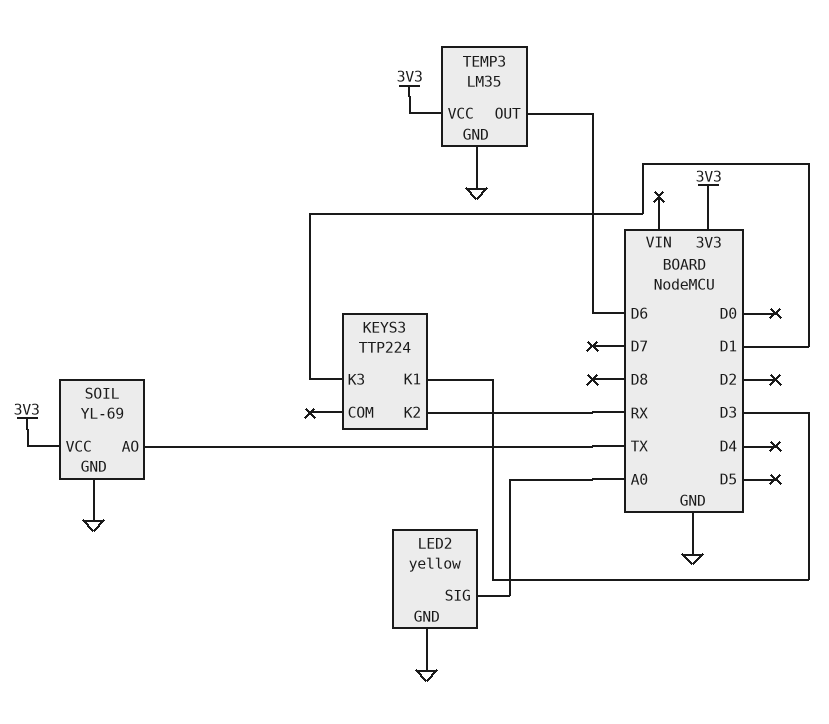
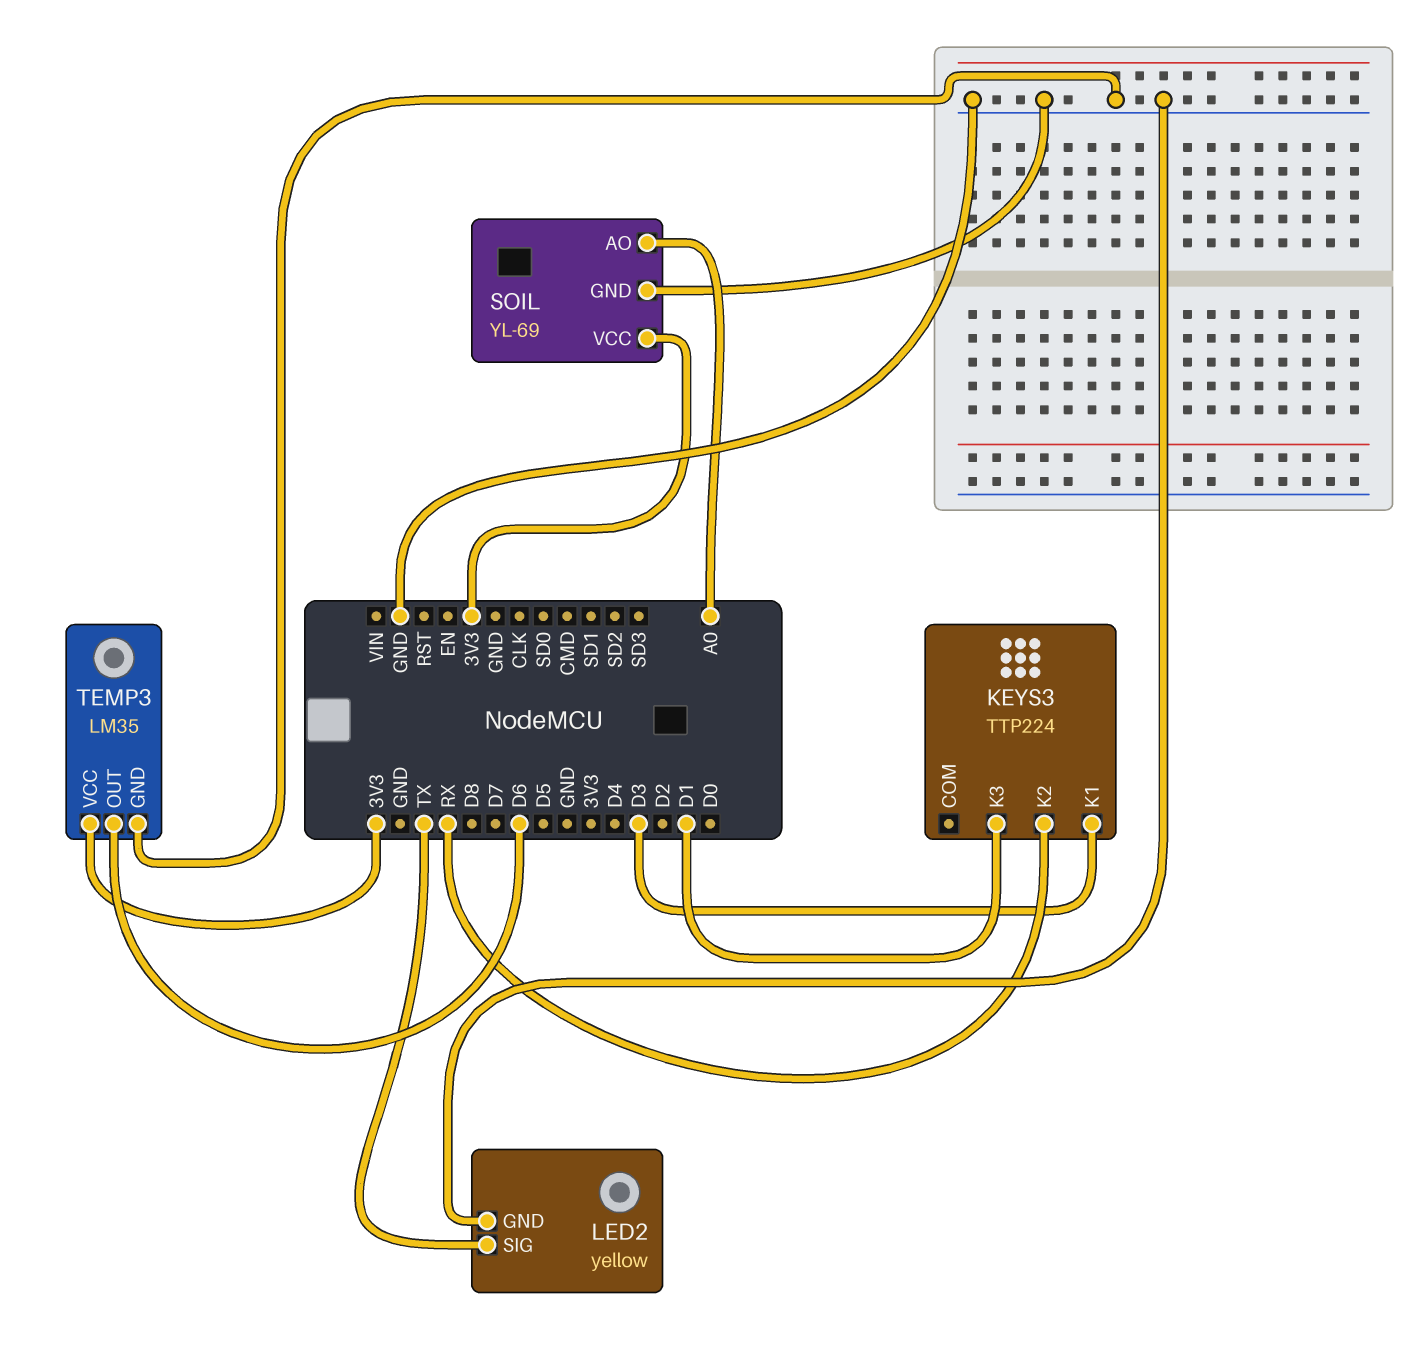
LED2 pin SIG: A0 -> TX
SOIL pin AO: TX -> A0

